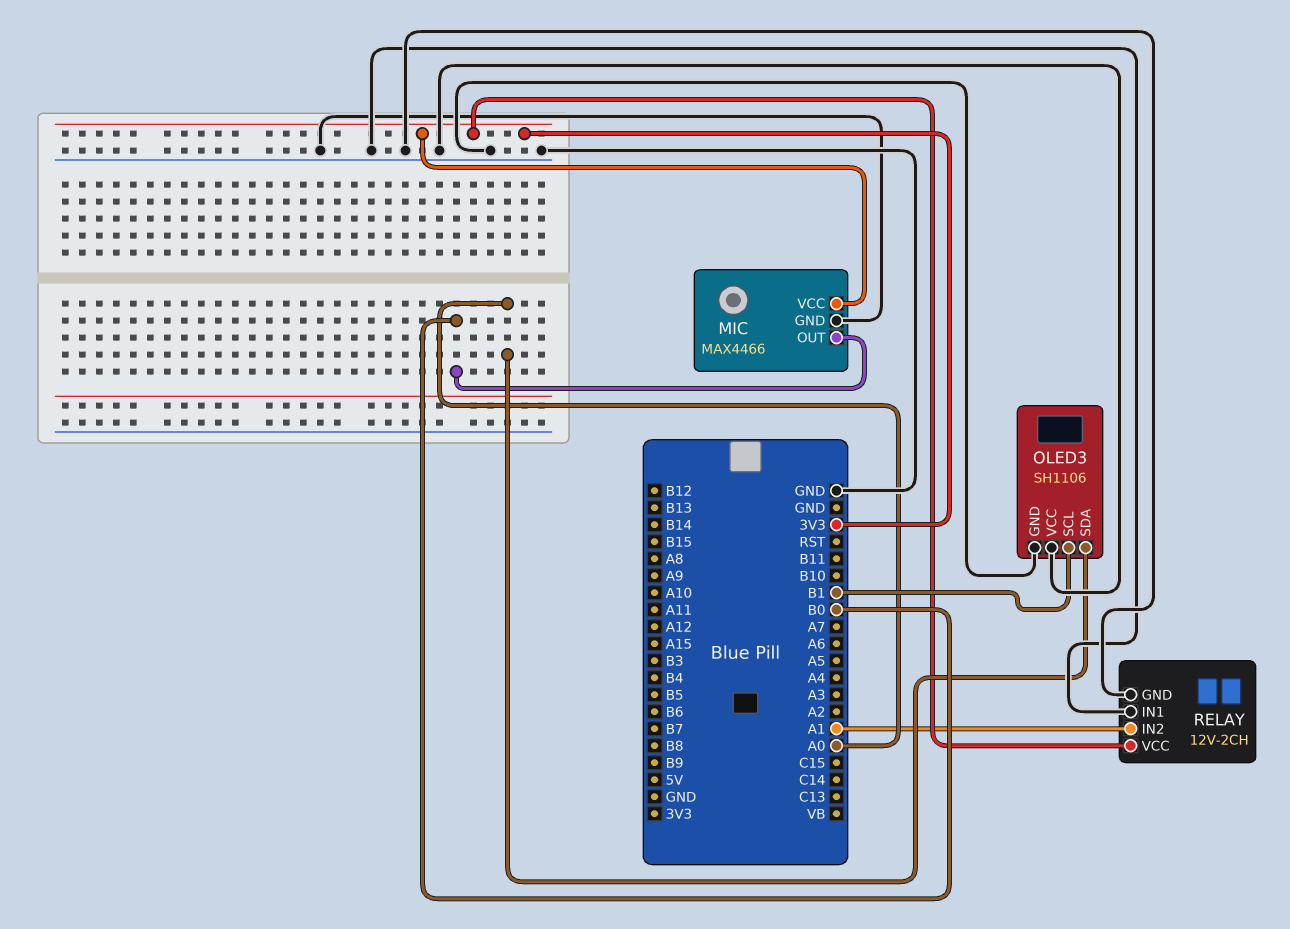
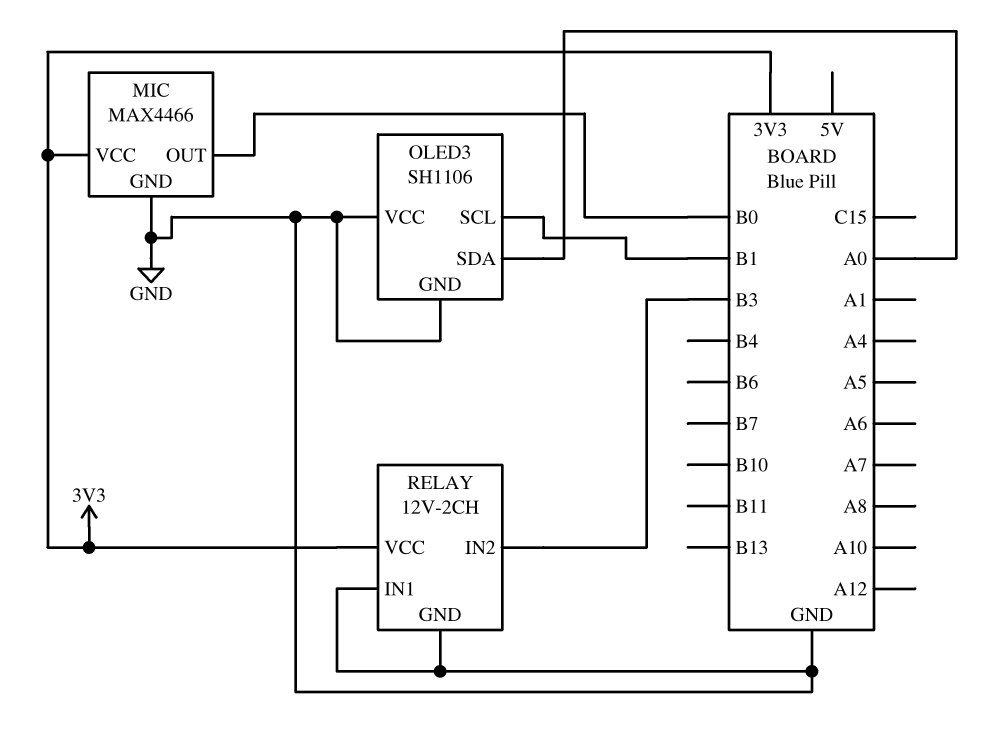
RELAY pin IN2: A1 -> B3

